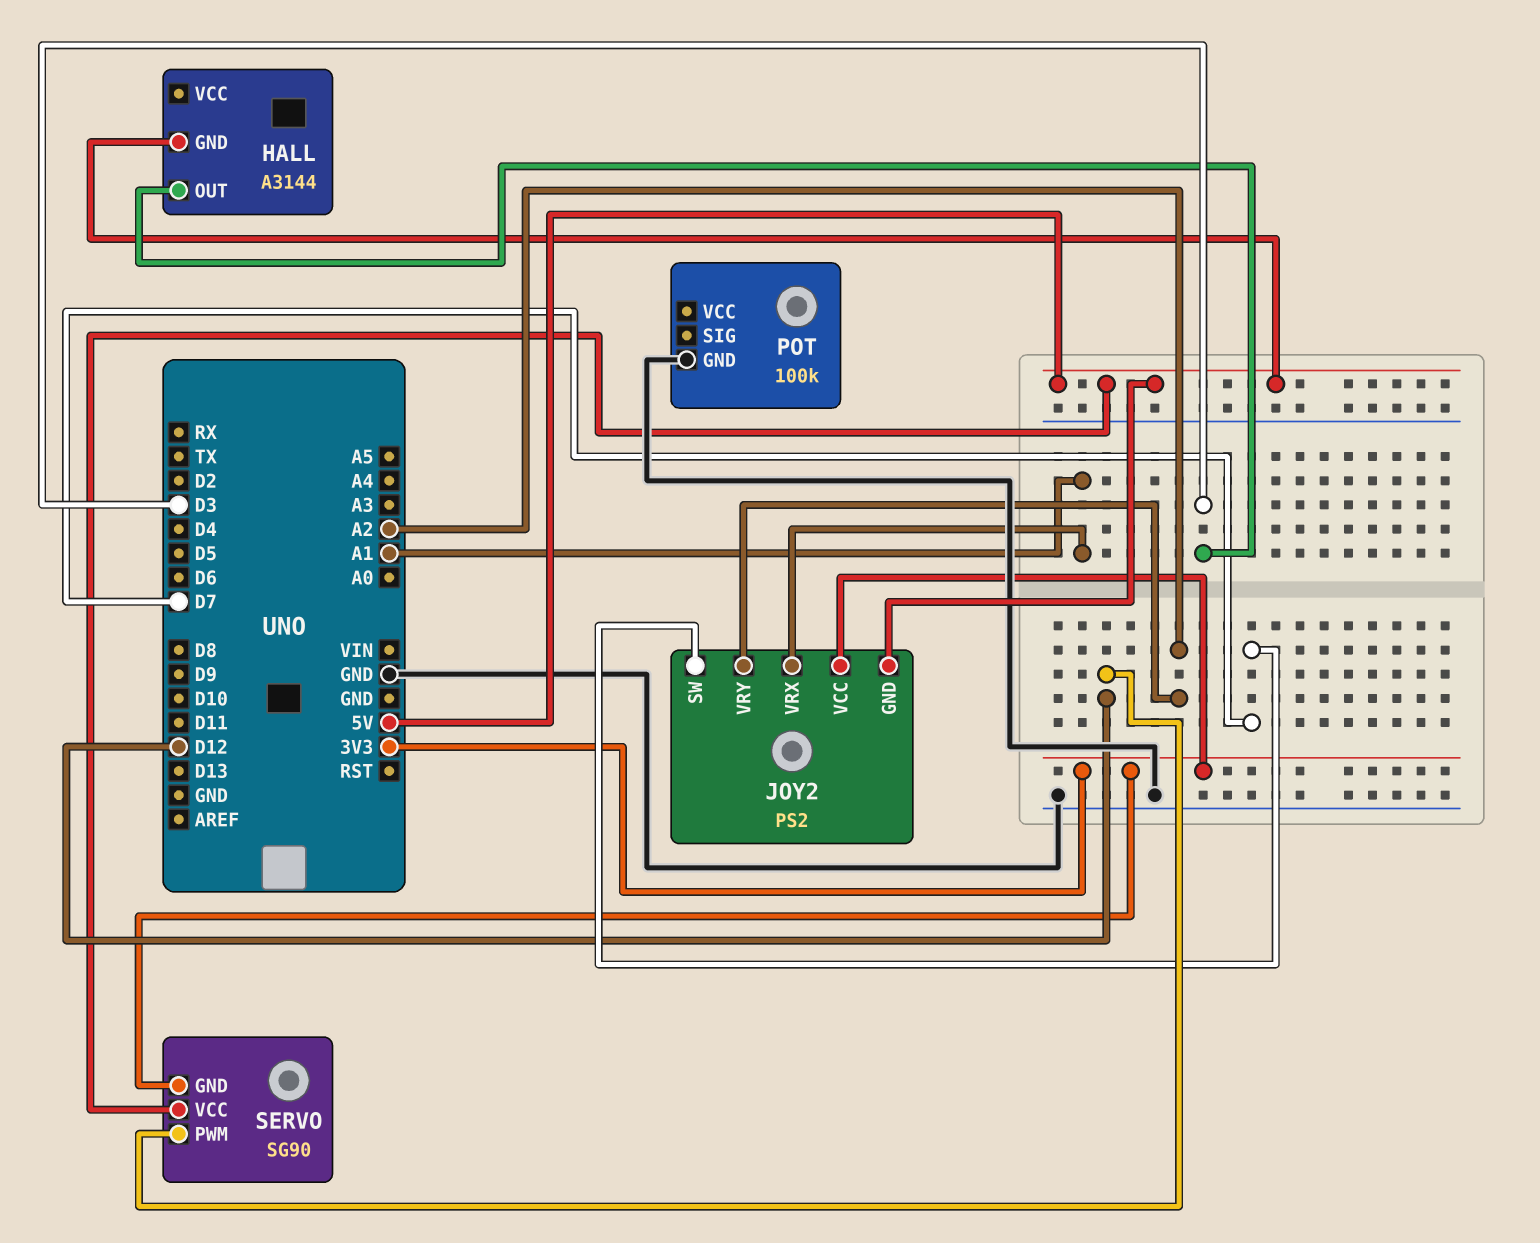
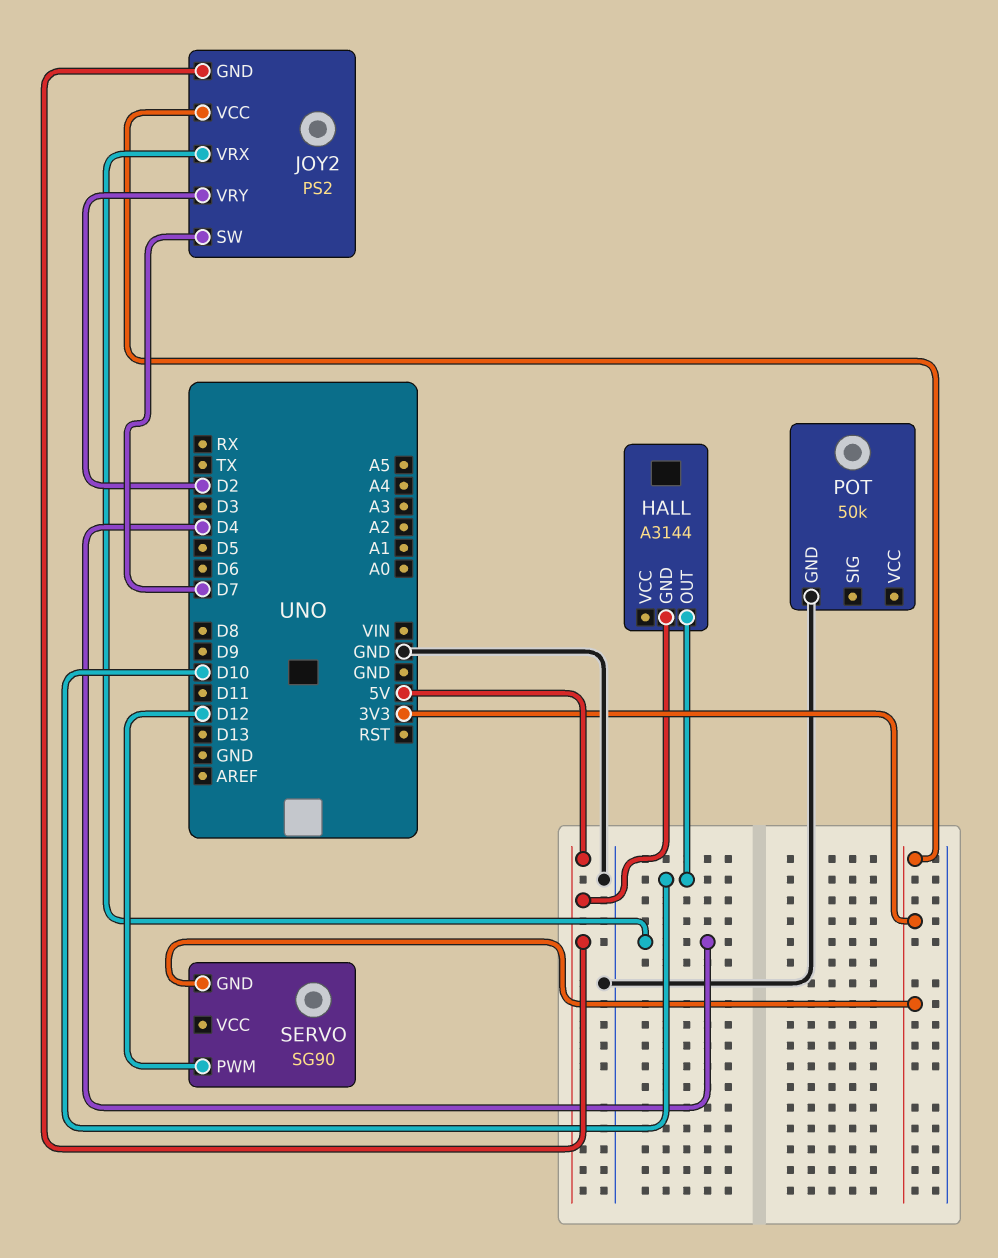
HALL pin OUT: D3 -> D10
JOY2 pin VRX: A1 -> D4
JOY2 pin VRY: A2 -> D2
POT: 100k -> 50k
SERVO pin VCC: 5V -> none

